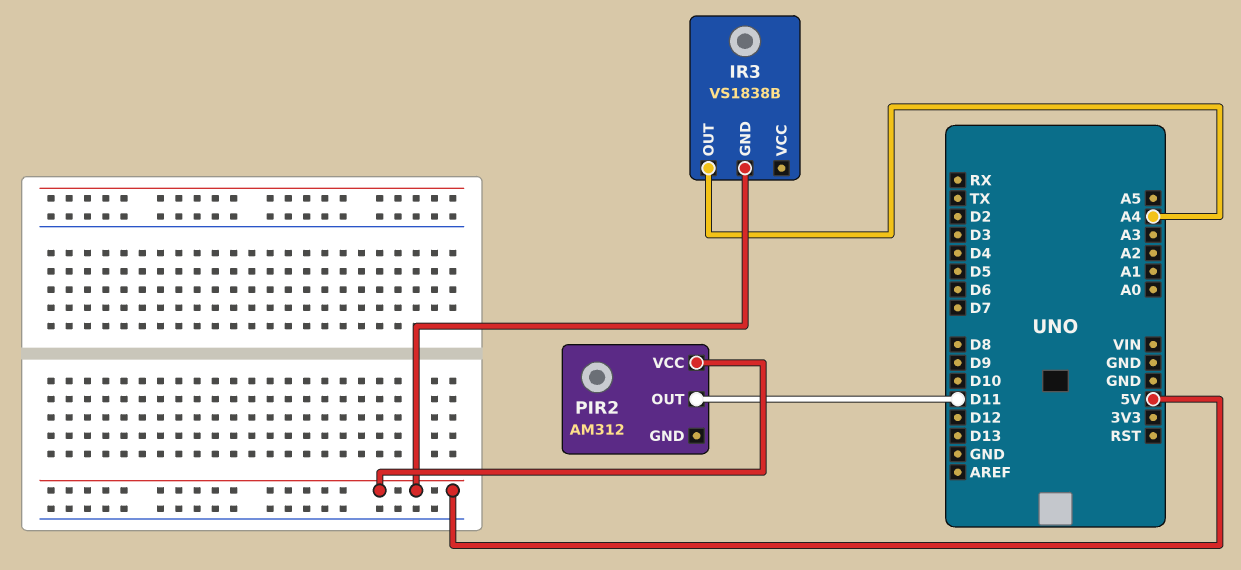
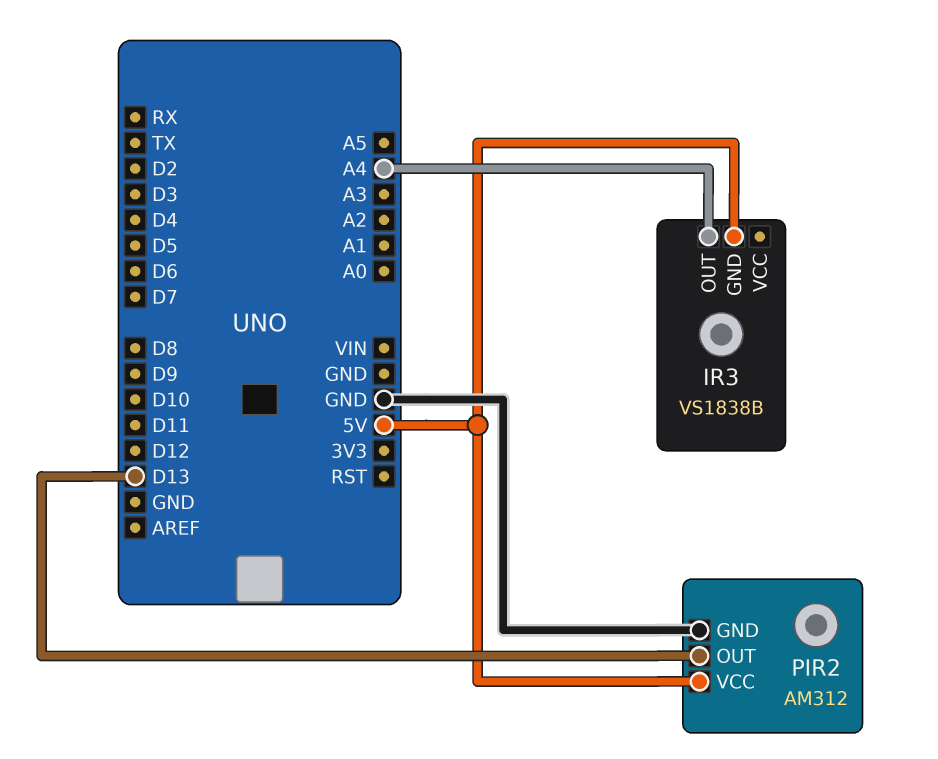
PIR2 pin GND: none -> GND
PIR2 pin OUT: D11 -> D13

